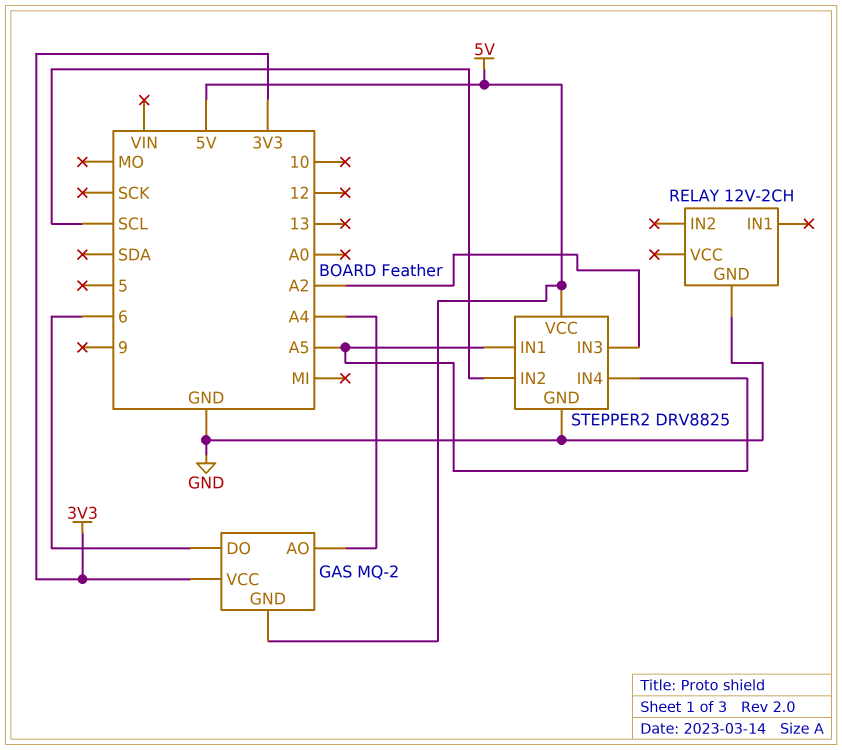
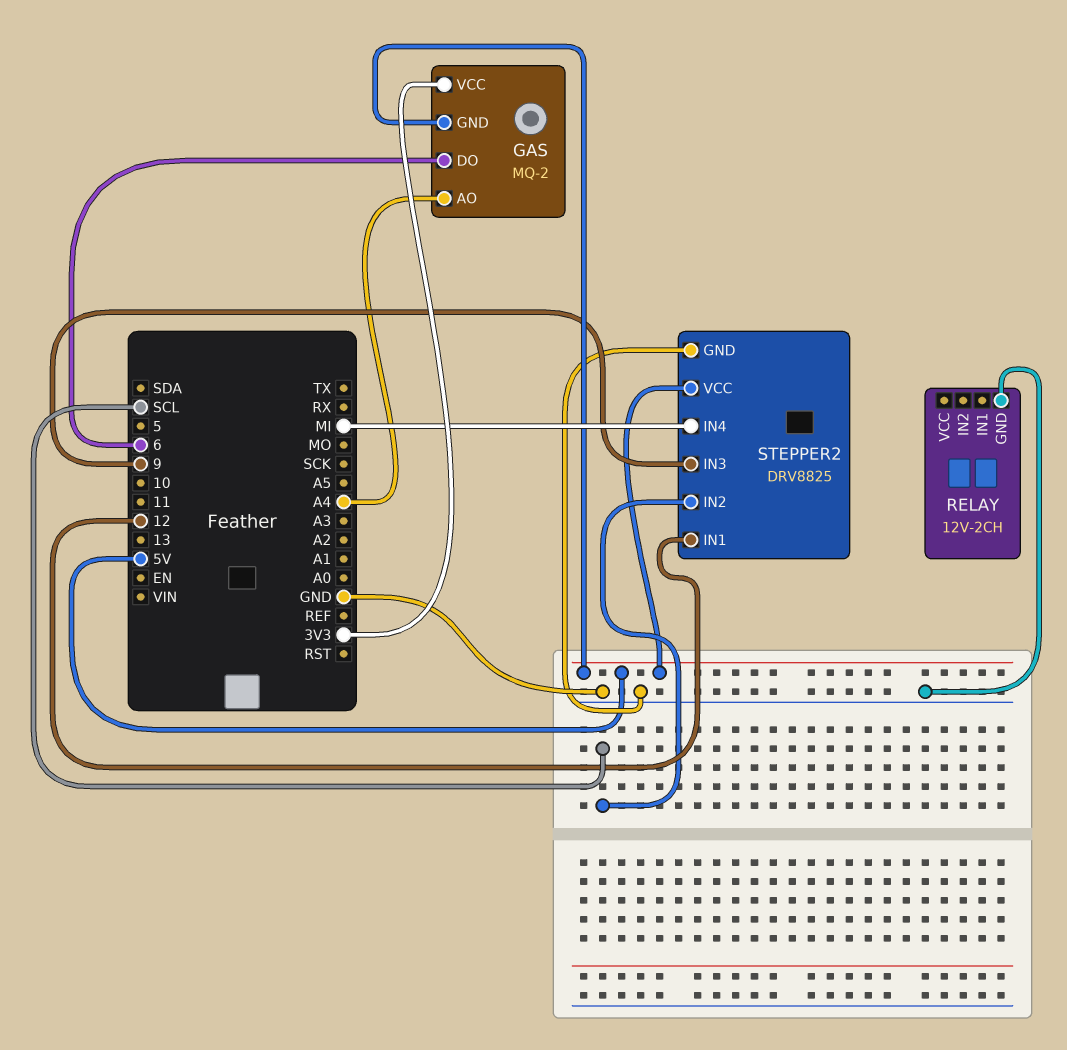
STEPPER2 pin IN1: A5 -> 12
STEPPER2 pin IN3: A2 -> 9
STEPPER2 pin IN4: A5 -> MI

